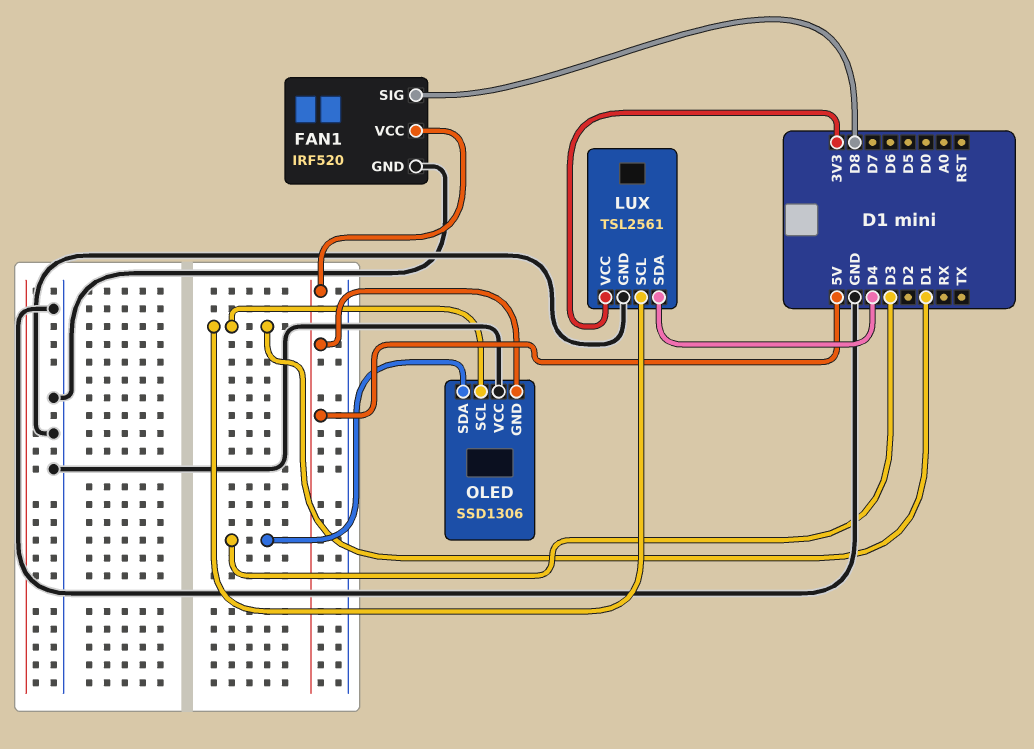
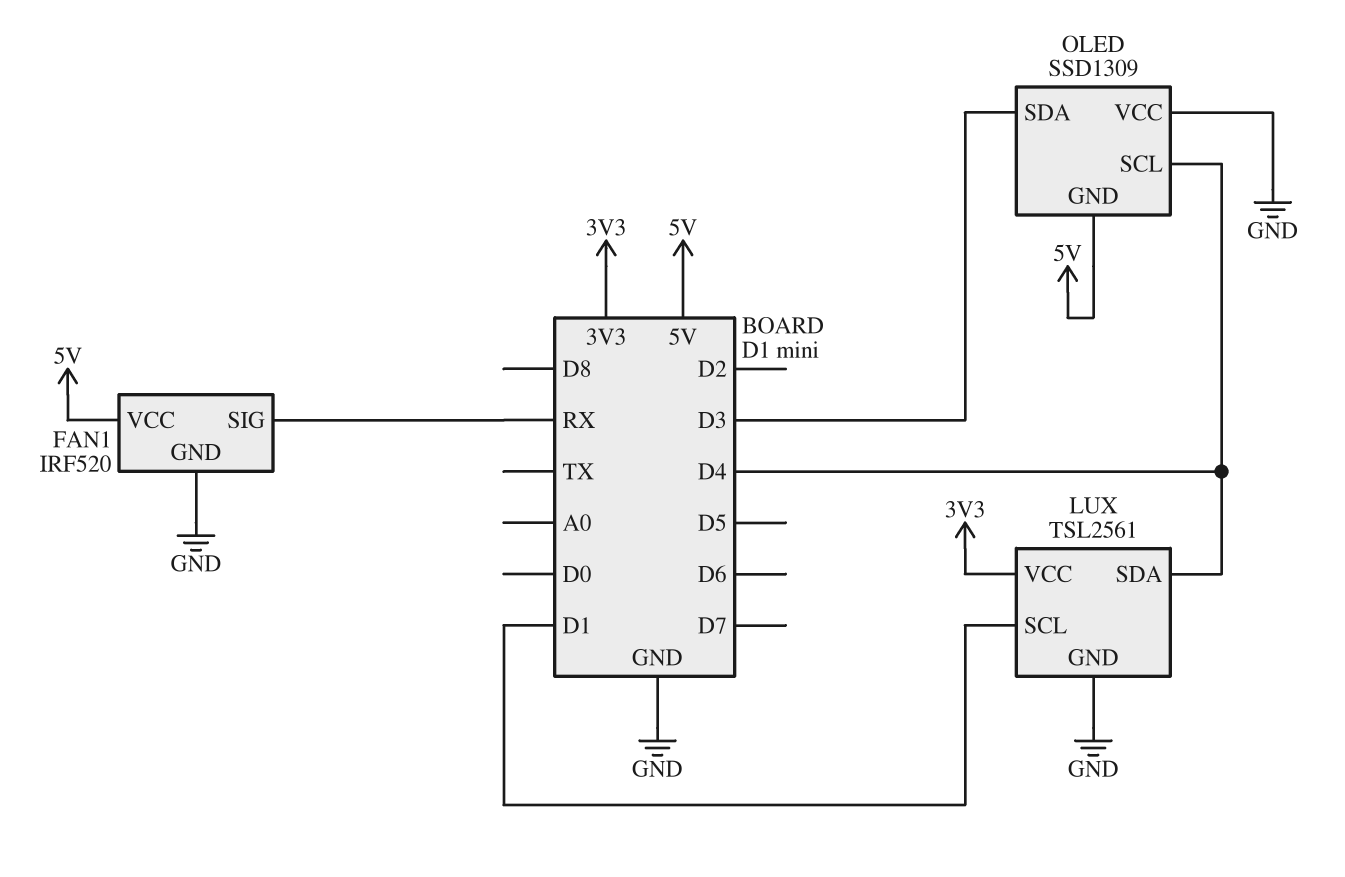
FAN1 pin SIG: D8 -> RX
OLED: SSD1306 -> SSD1309
OLED pin SCL: D1 -> D4

